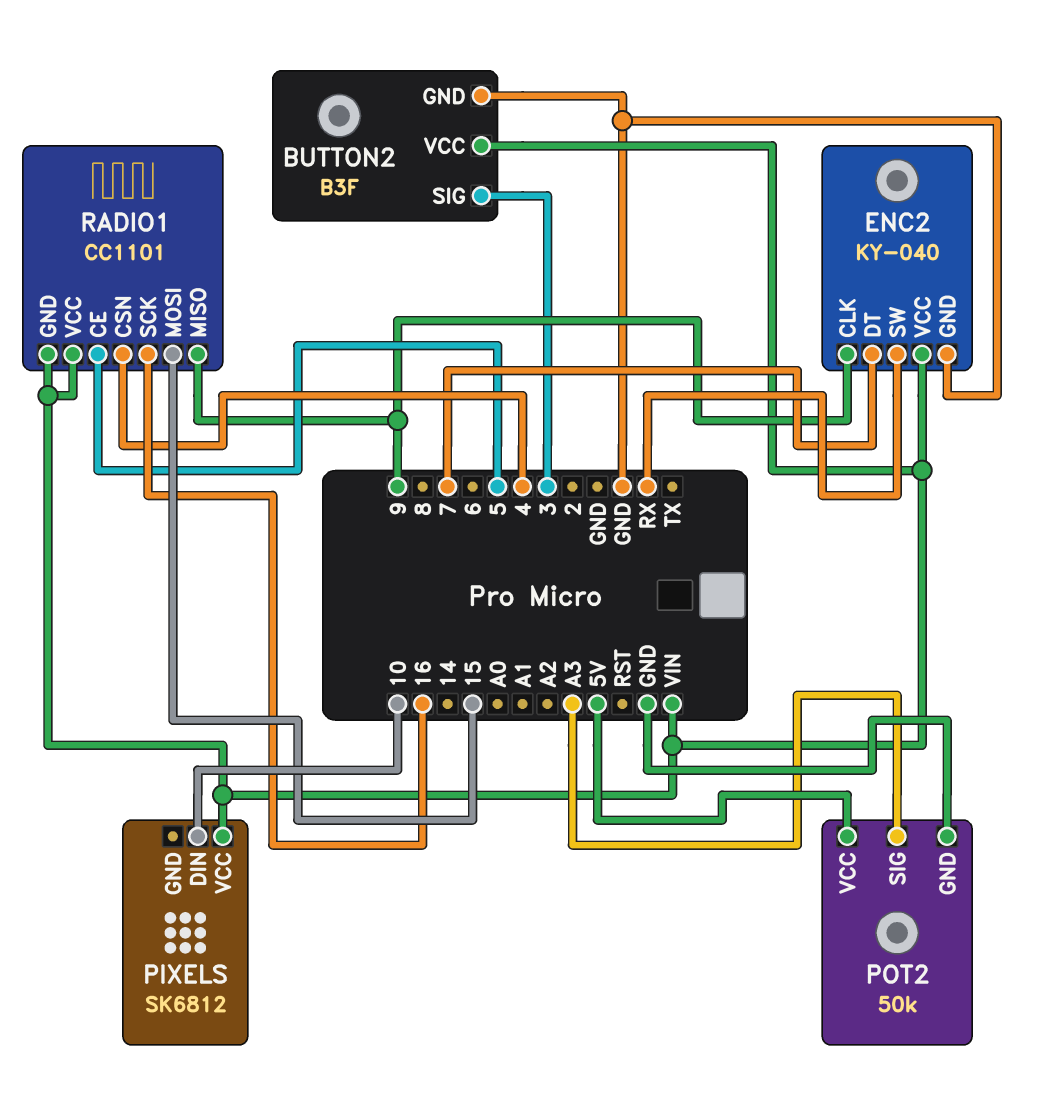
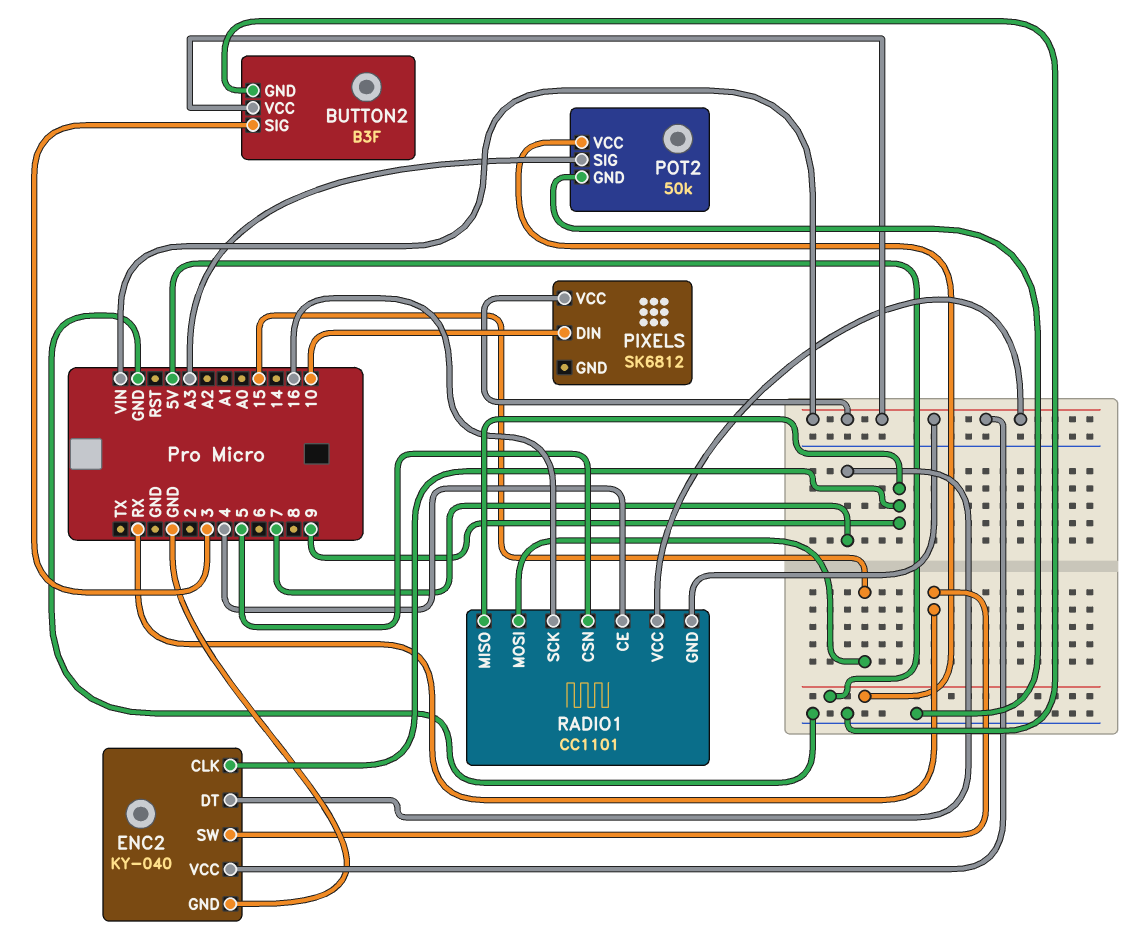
RADIO1 pin CE: 5 -> 4
RADIO1 pin CSN: 4 -> 5

